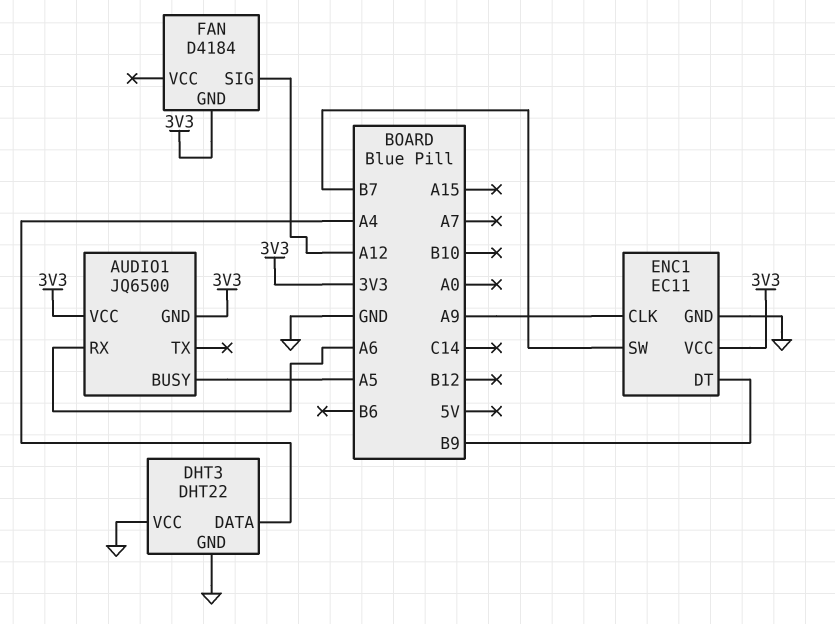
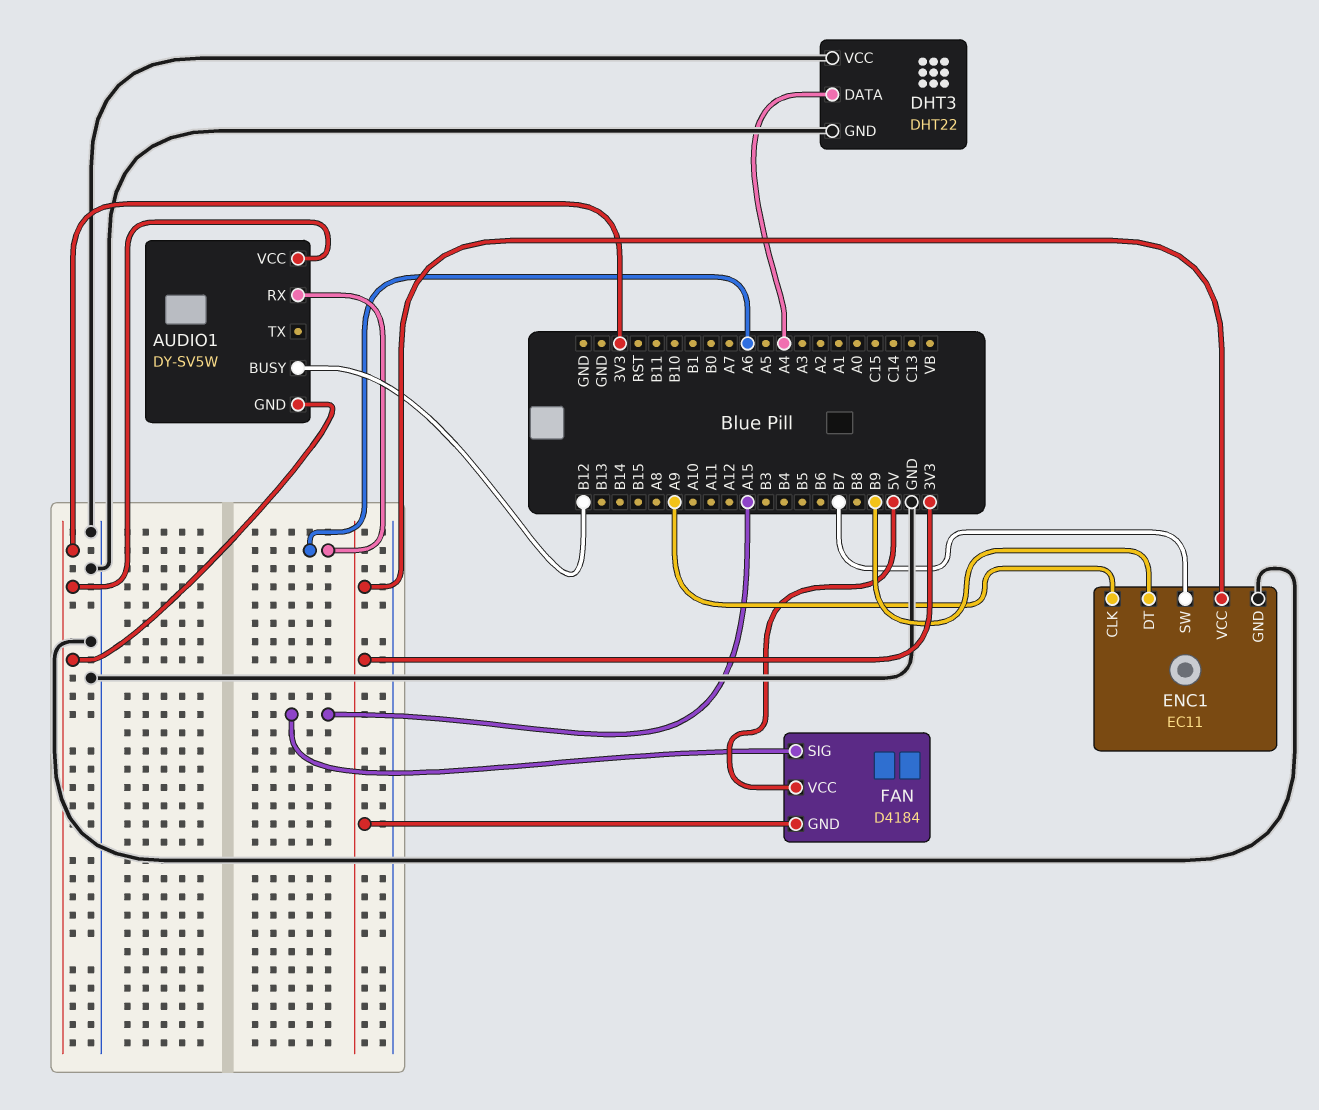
AUDIO1: JQ6500 -> DY-SV5W
AUDIO1 pin BUSY: A5 -> B12
FAN pin SIG: A12 -> A15
FAN pin VCC: none -> 5V

